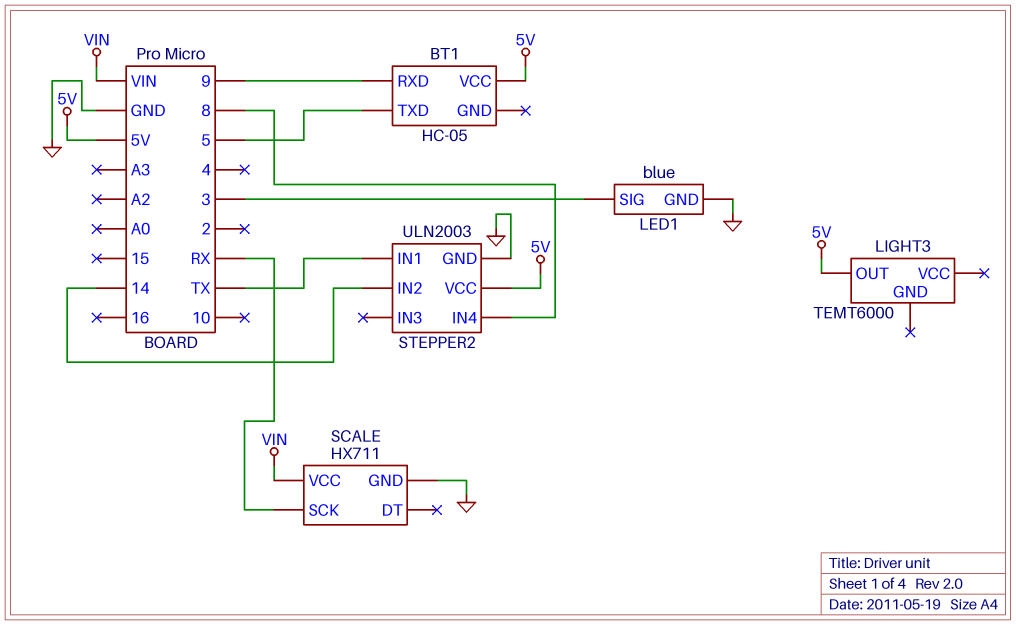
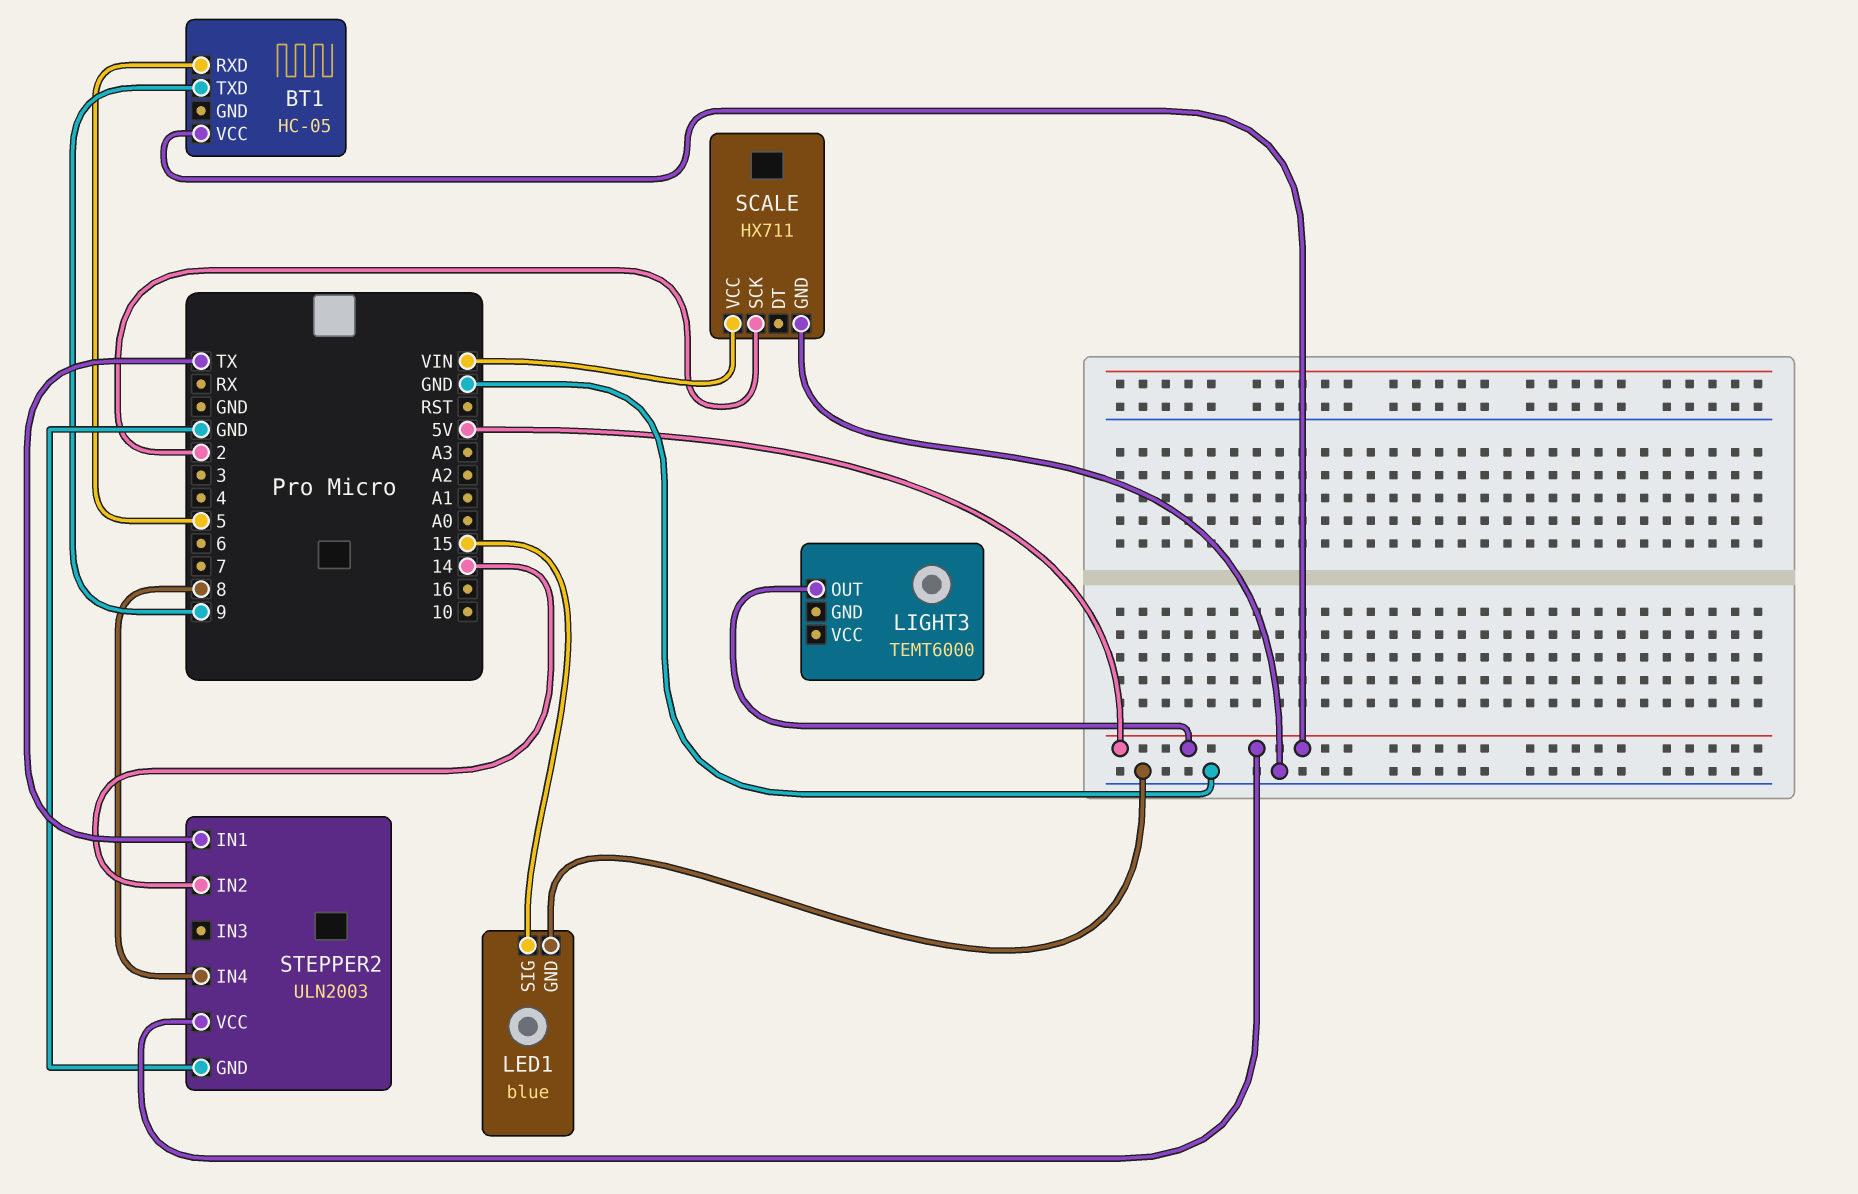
BT1 pin RXD: 9 -> 5
BT1 pin TXD: 5 -> 9
LED1 pin SIG: 3 -> 15
SCALE pin SCK: RX -> 2

